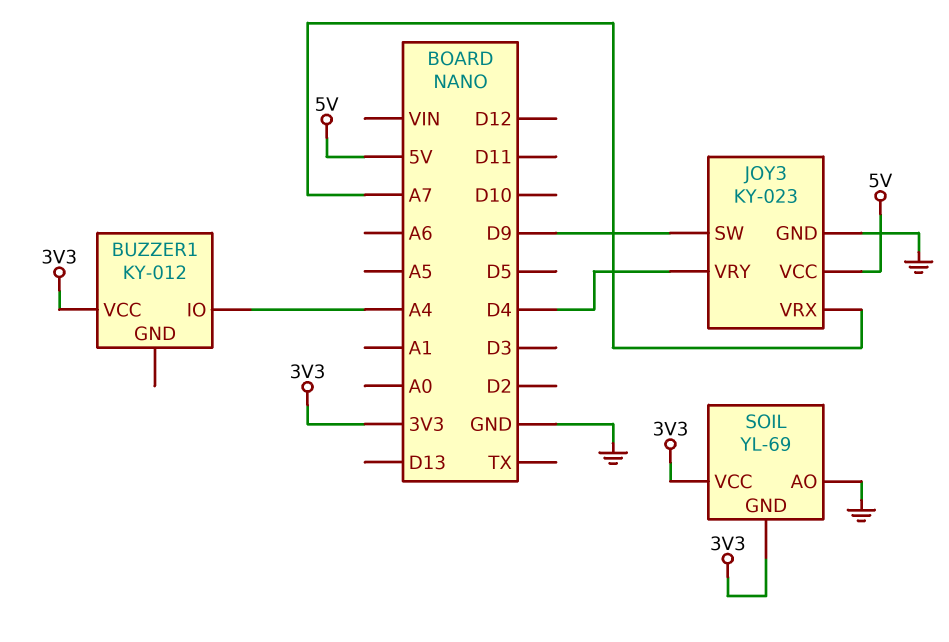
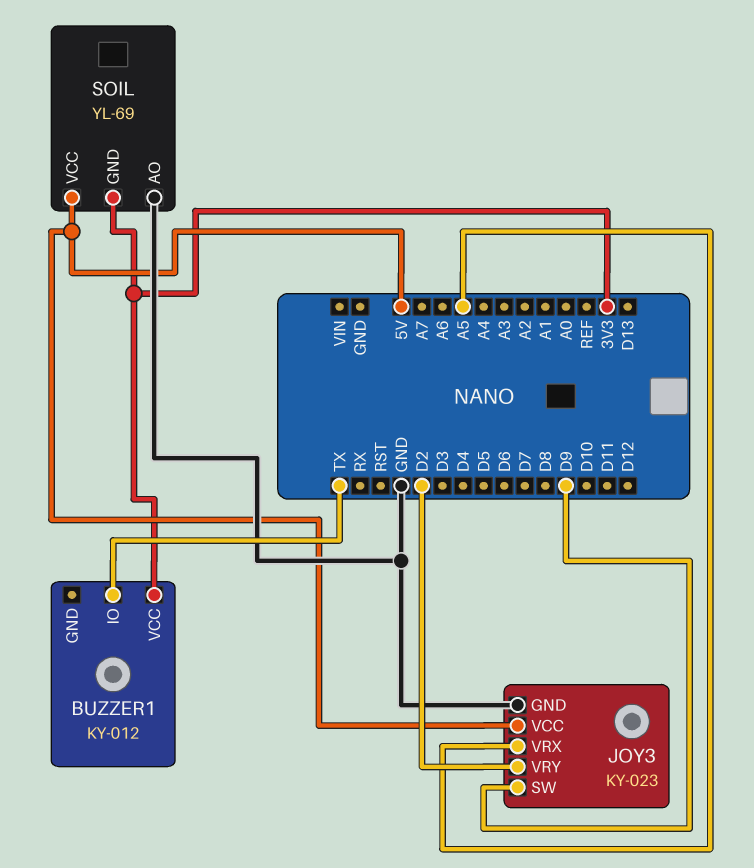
BUZZER1 pin IO: A4 -> TX
JOY3 pin VRX: A7 -> A5
JOY3 pin VRY: D4 -> D2
SOIL pin VCC: 3V3 -> 5V

